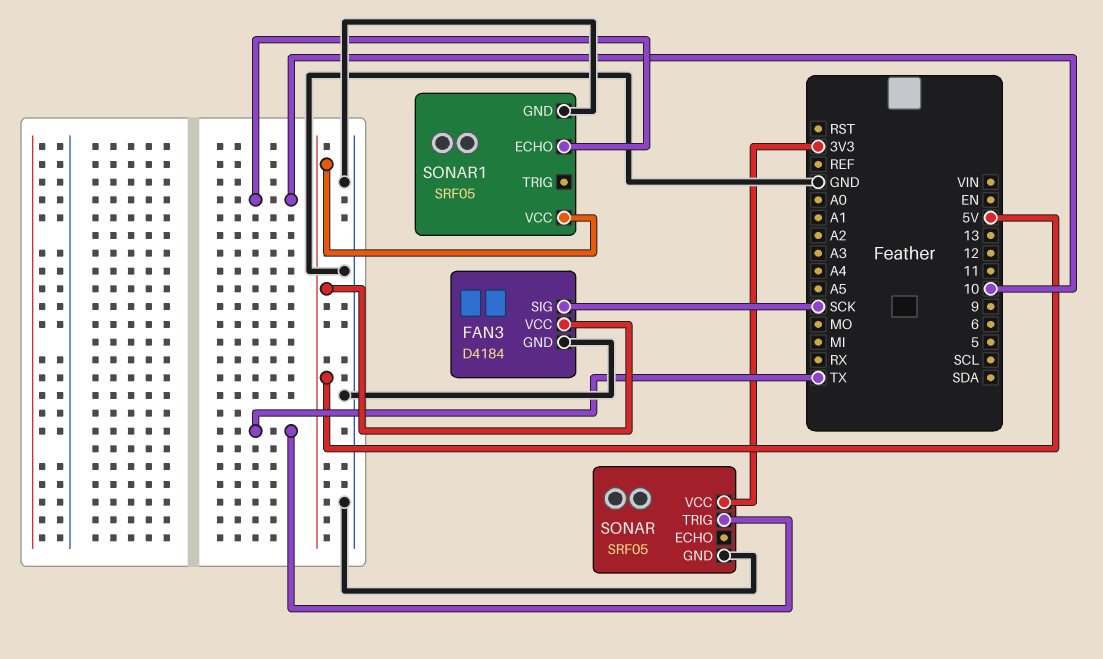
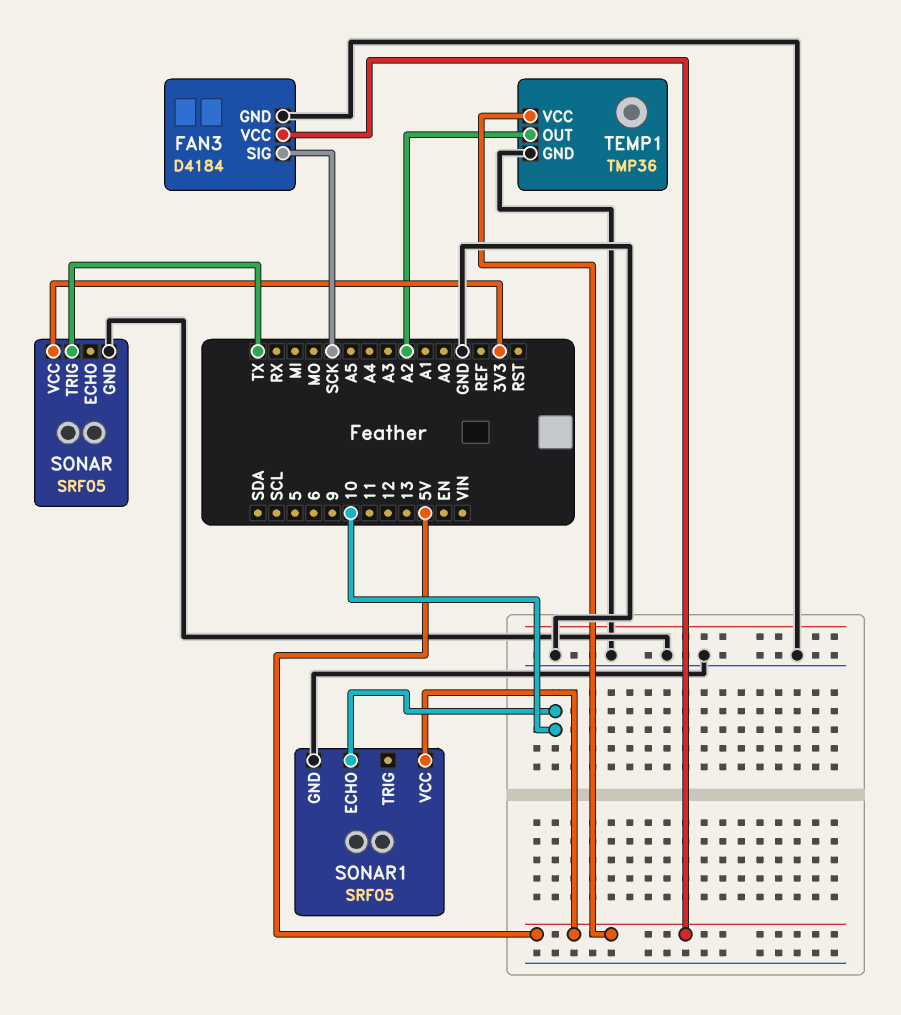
TEMP1: none -> TMP36
TEMP1 pin GND: none -> GND
TEMP1 pin OUT: none -> A2
TEMP1 pin VCC: none -> 5V

